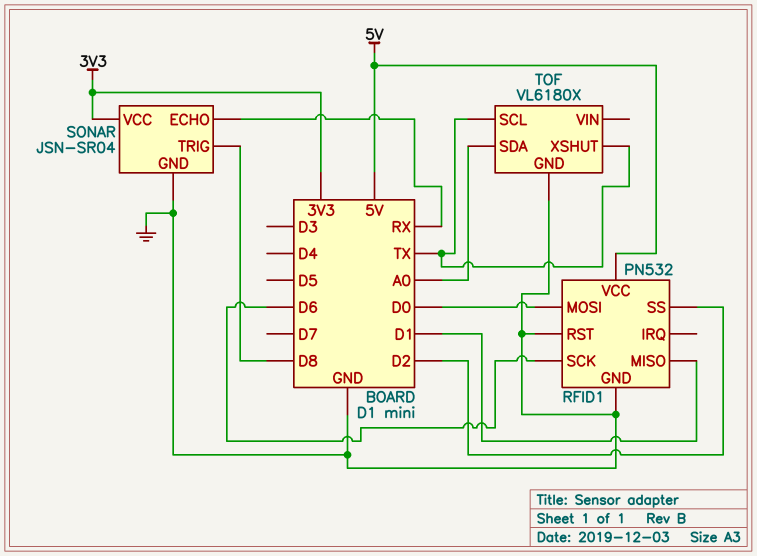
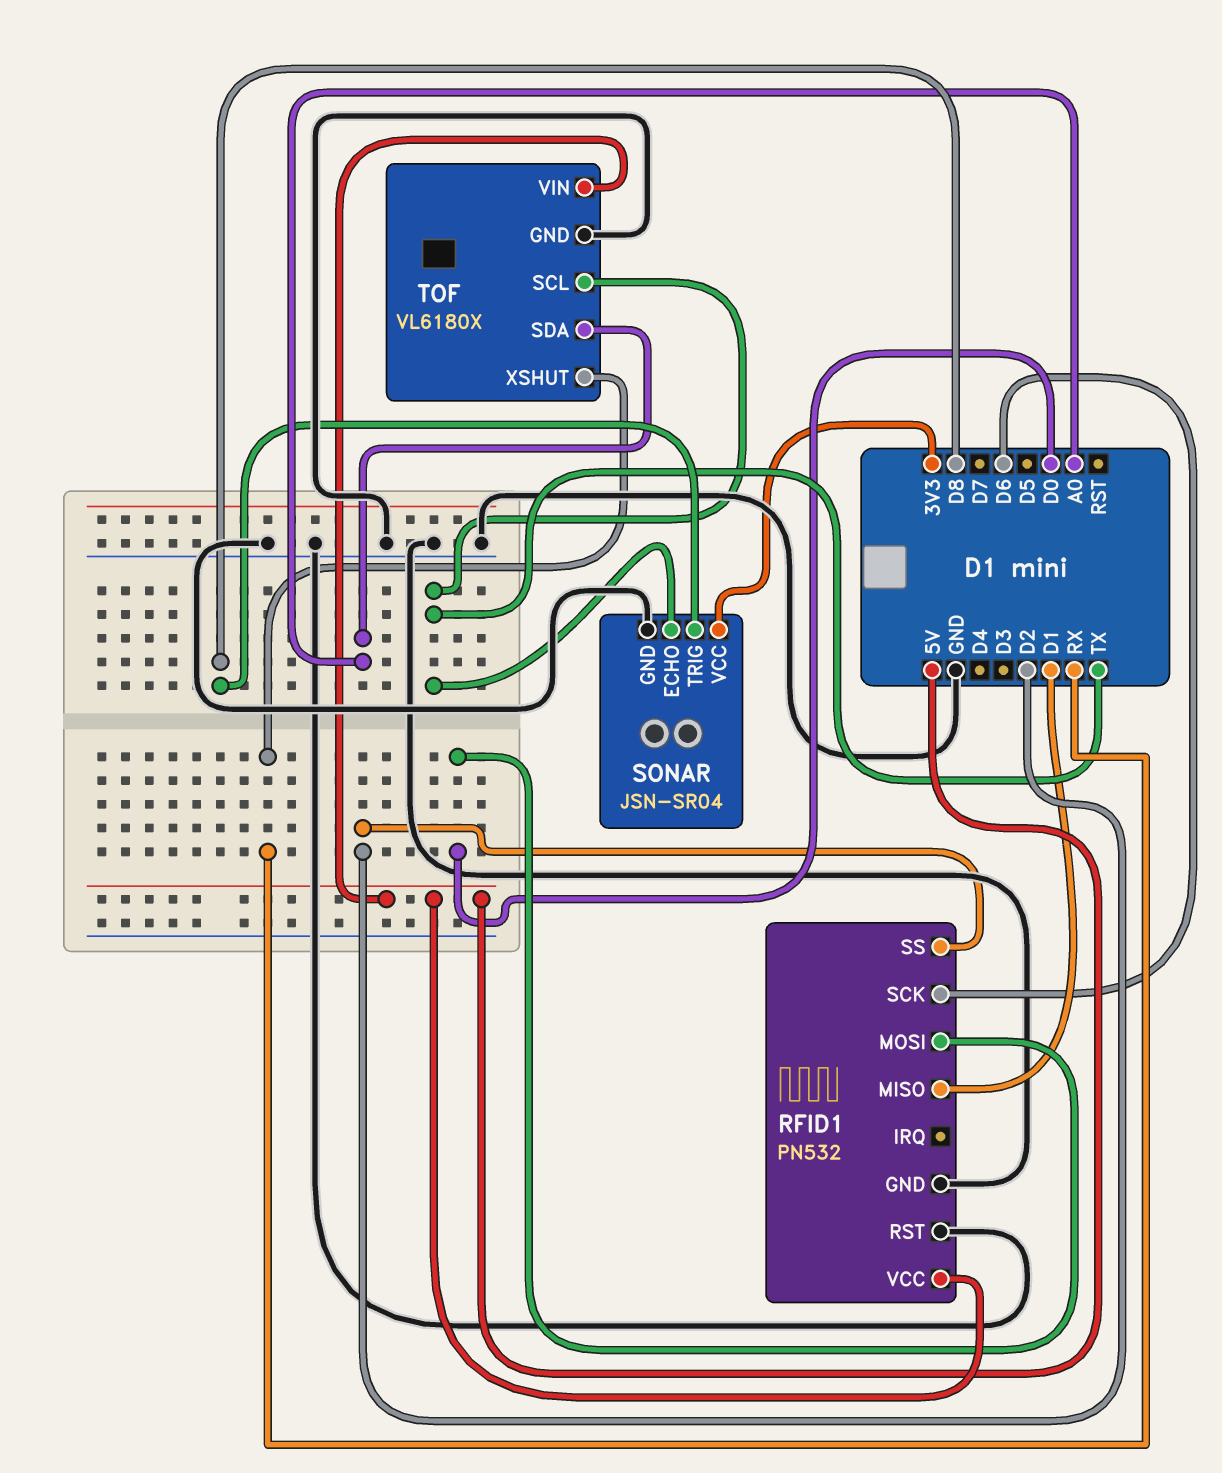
SONAR pin ECHO: RX -> TX
TOF pin VIN: none -> 5V
TOF pin XSHUT: TX -> RX

